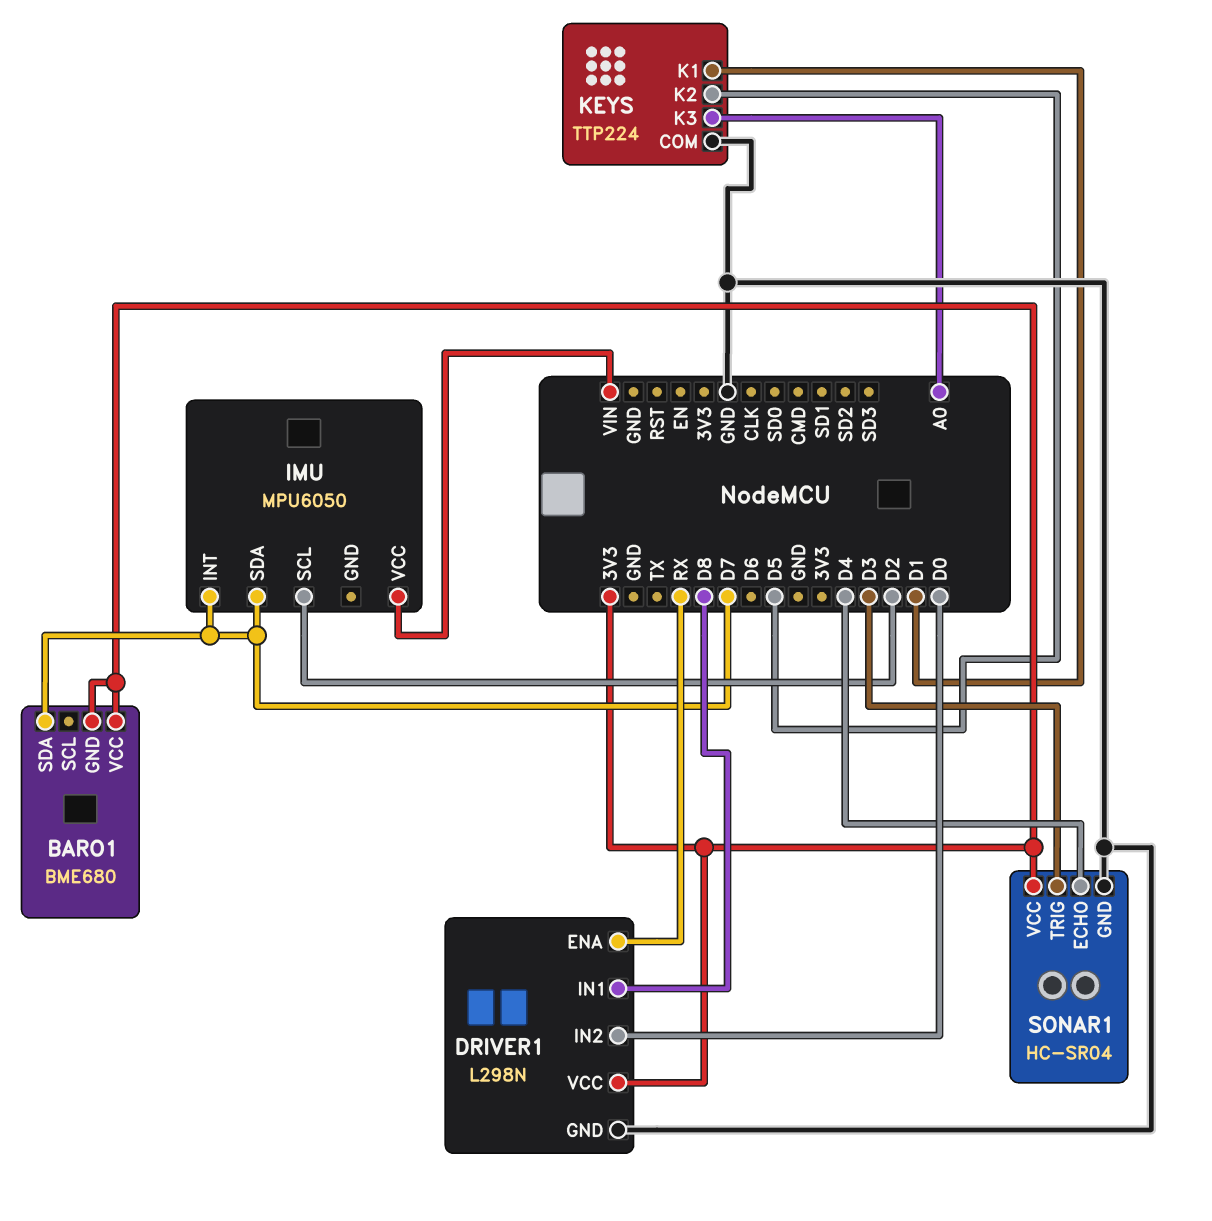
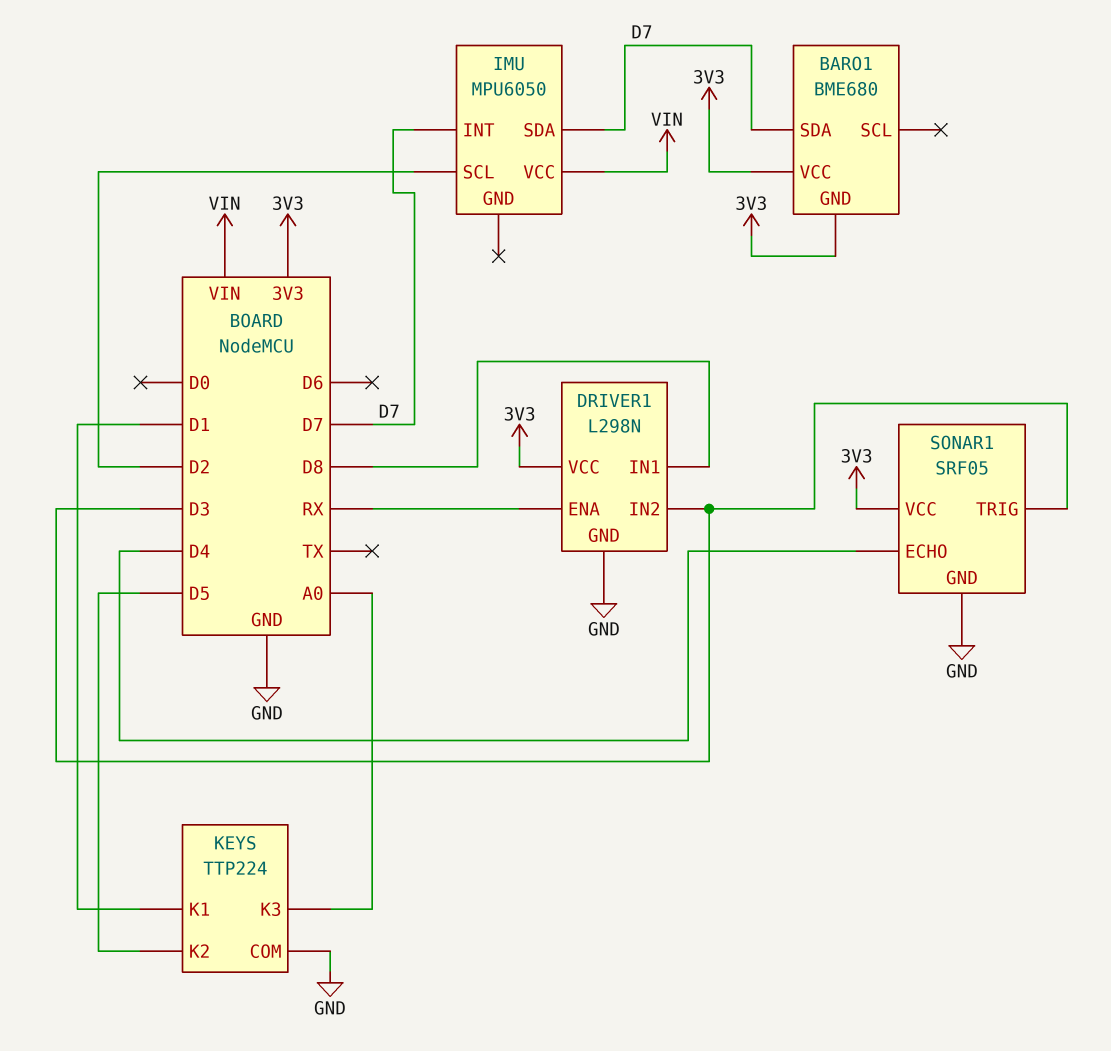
DRIVER1 pin IN2: D0 -> D3
SONAR1: HC-SR04 -> SRF05

